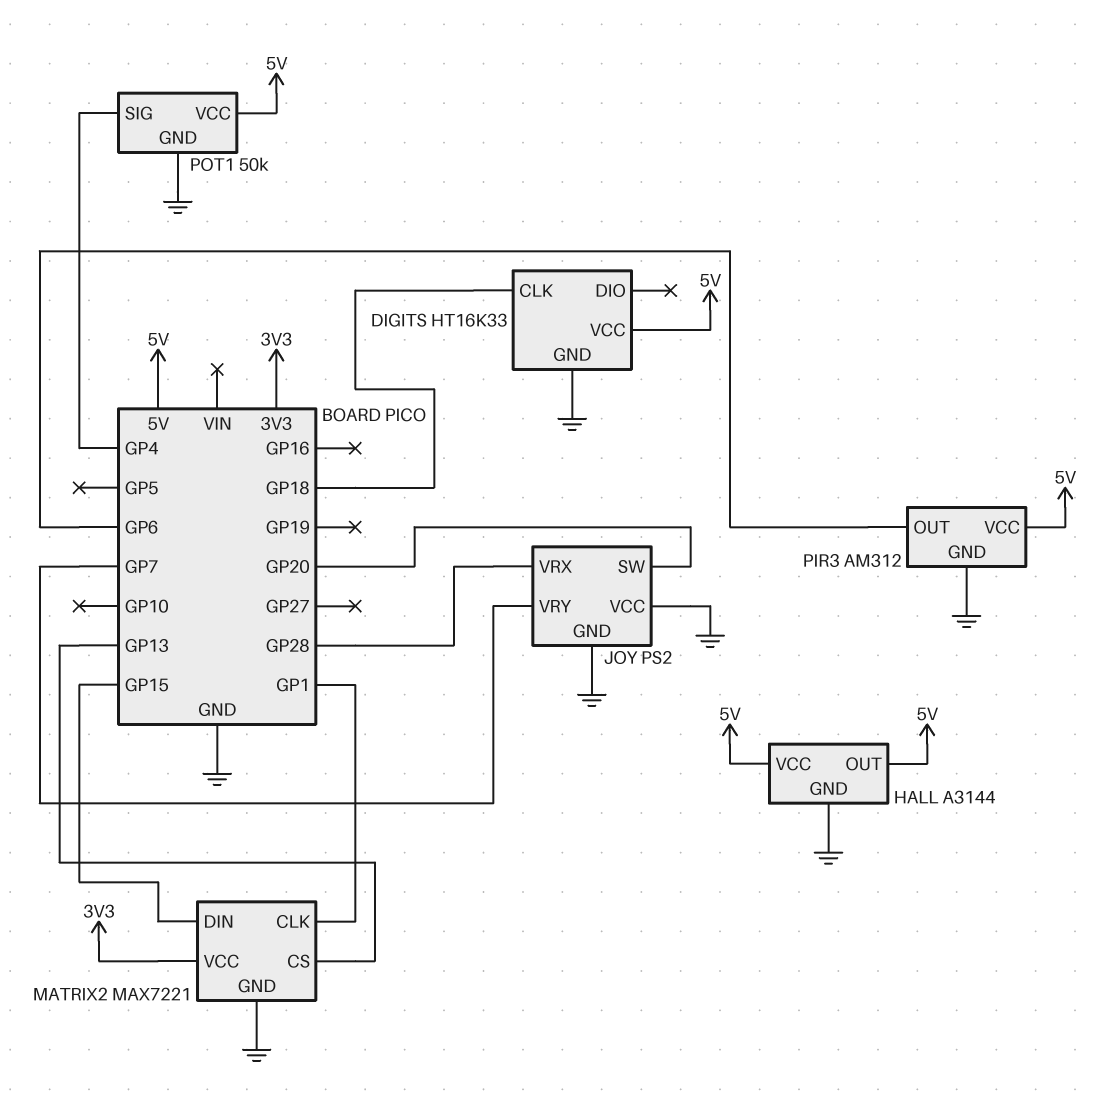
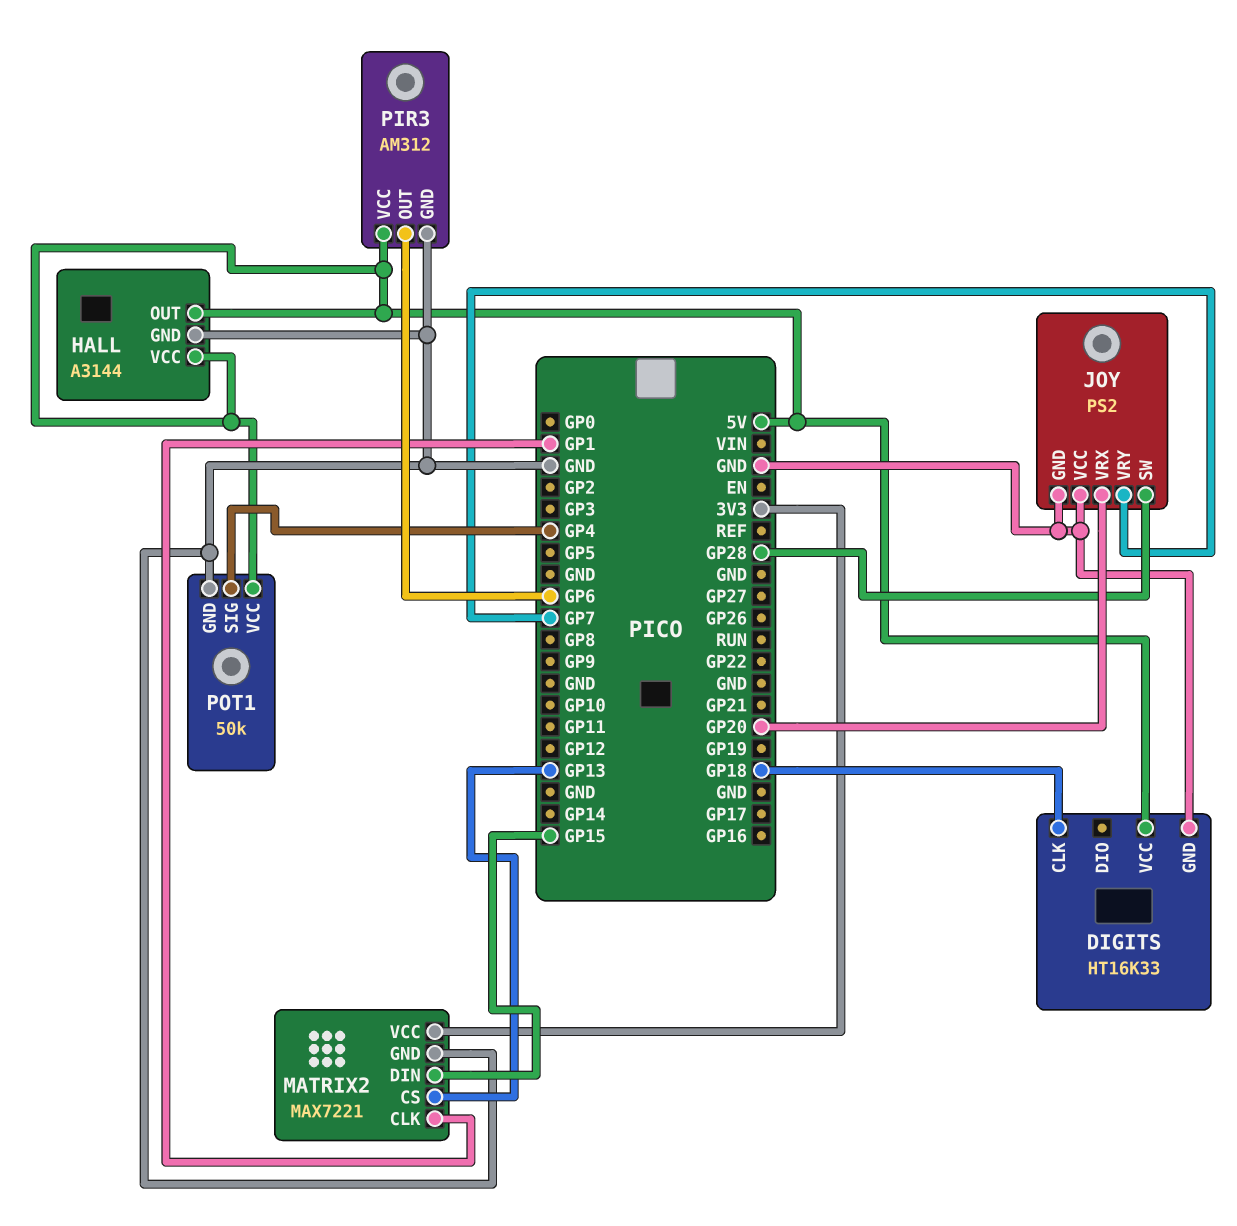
JOY pin SW: GP20 -> GP28
JOY pin VRX: GP28 -> GP20

